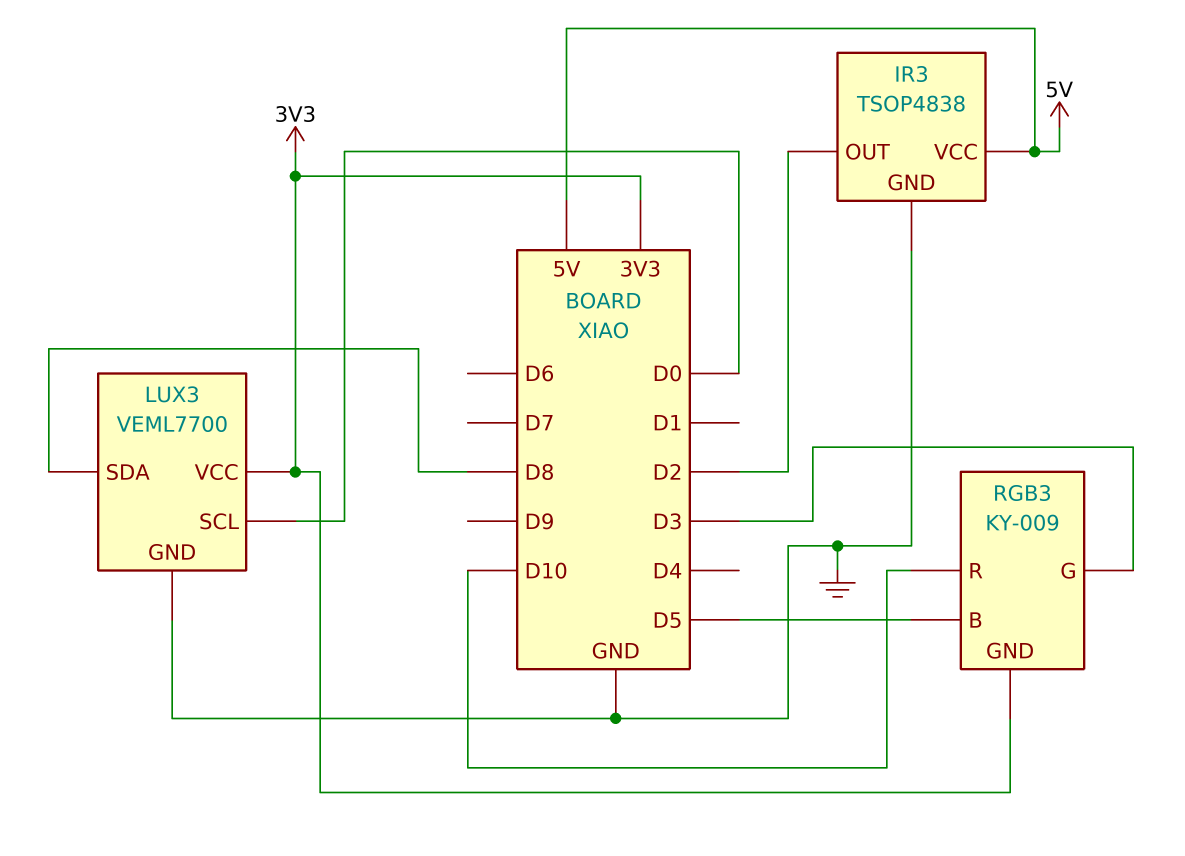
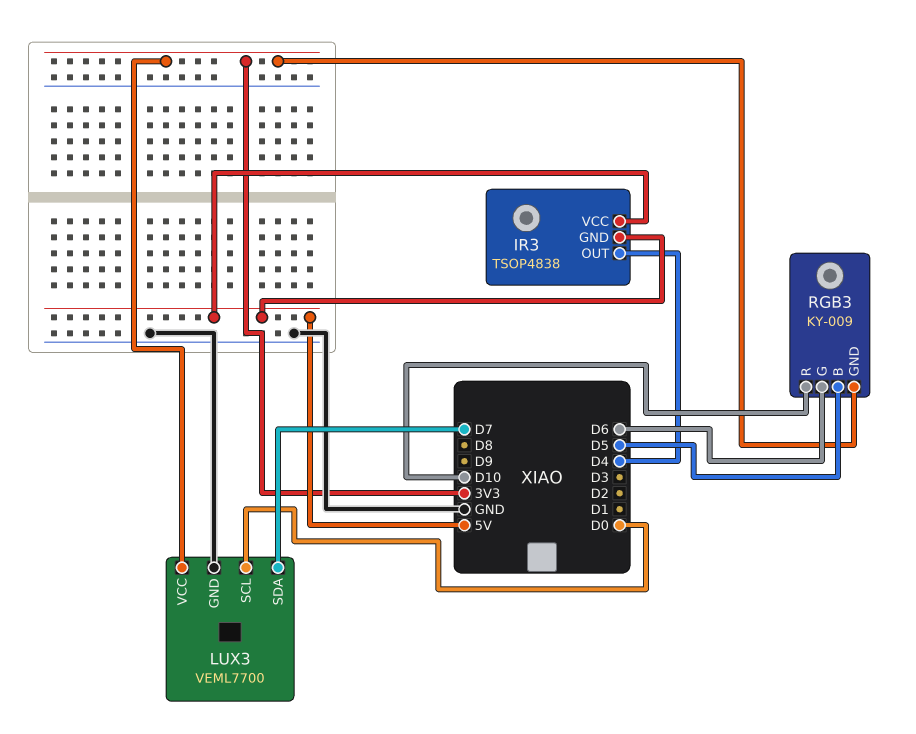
IR3 pin GND: GND -> 5V
IR3 pin OUT: D2 -> D4
LUX3 pin SDA: D8 -> D7
RGB3 pin G: D3 -> D6

